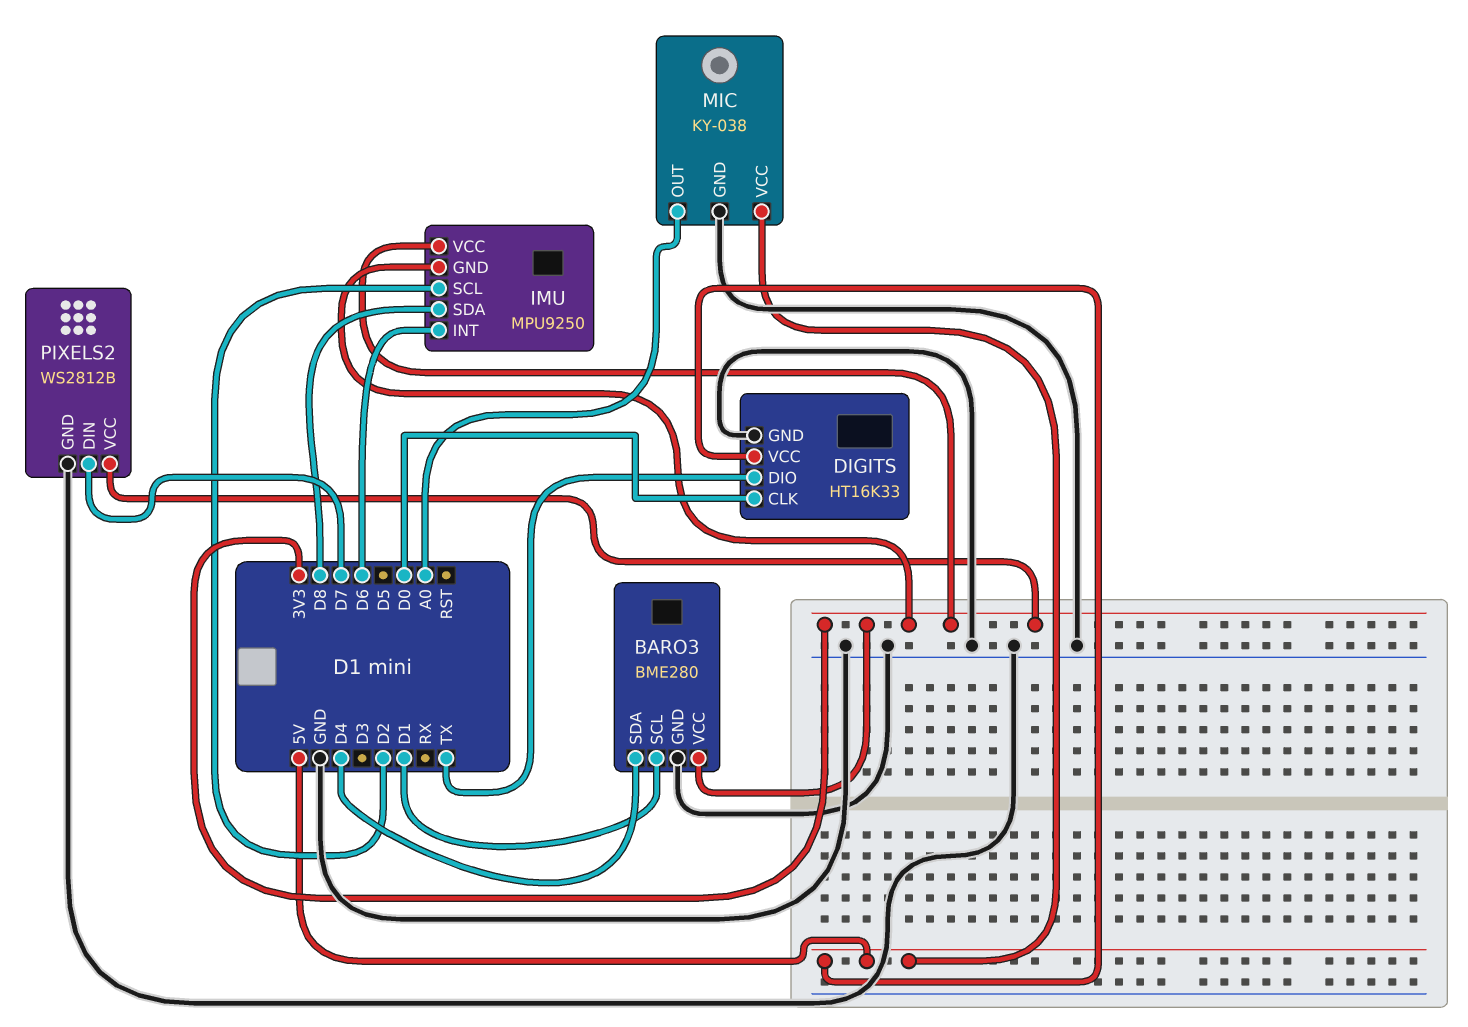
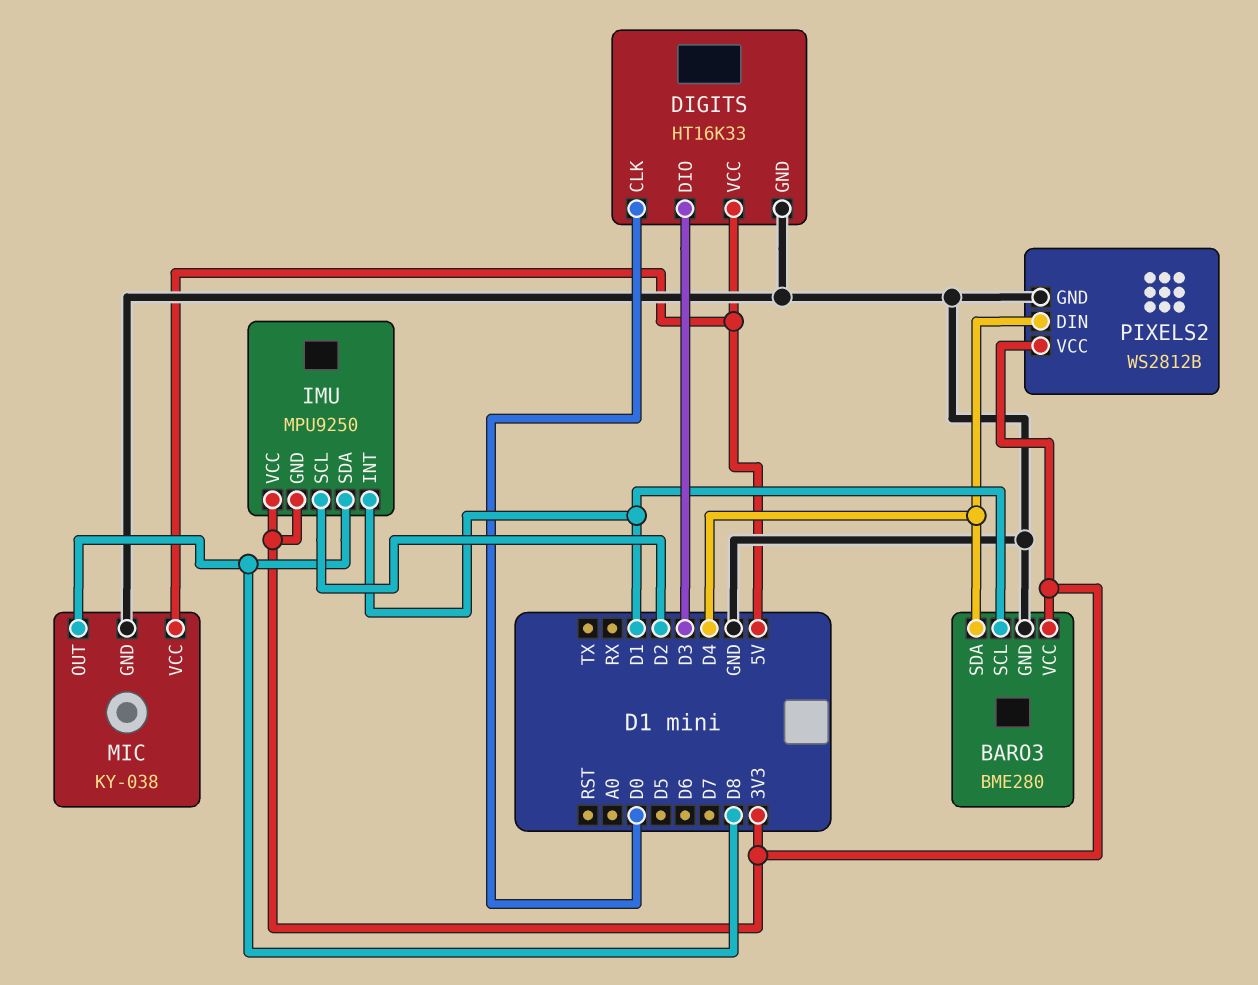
DIGITS pin DIO: TX -> D3
IMU pin INT: D6 -> D1
MIC pin OUT: A0 -> D8
PIXELS2 pin DIN: D7 -> D4

